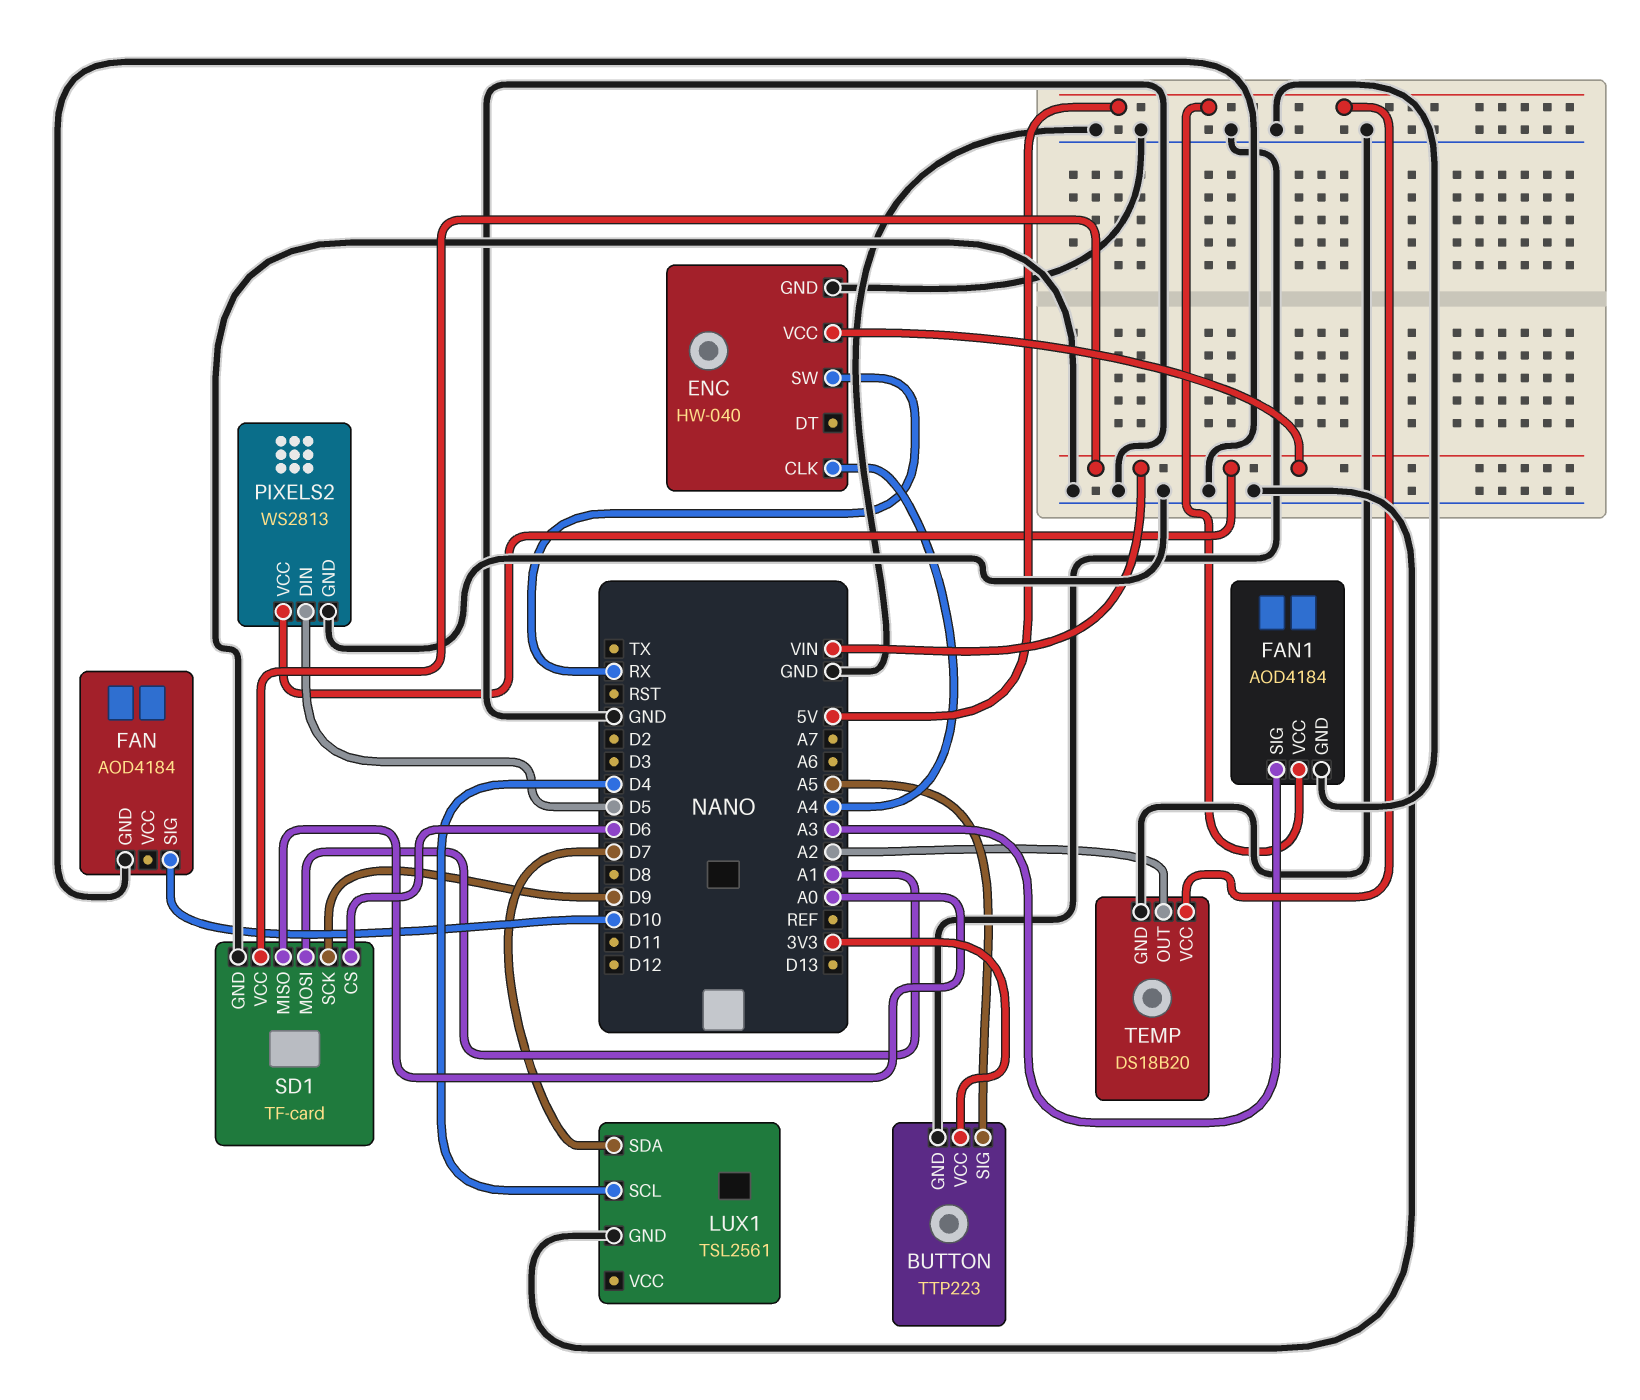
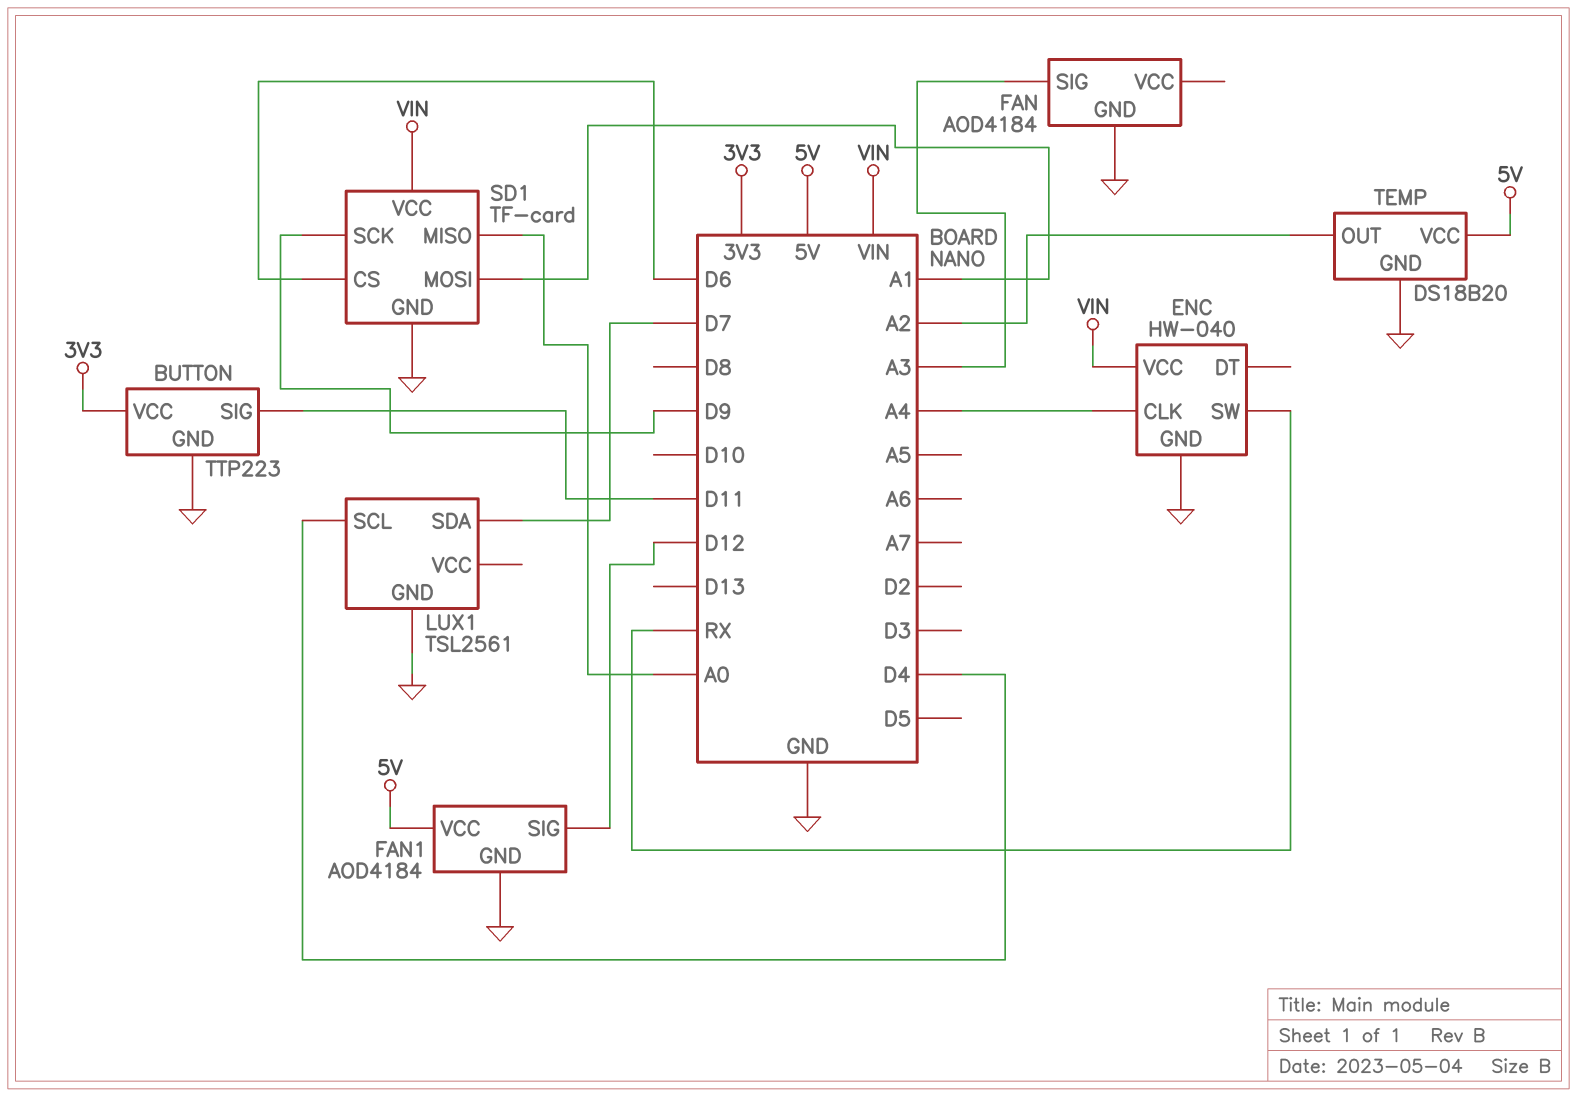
BUTTON pin SIG: A5 -> D11
FAN pin SIG: D10 -> A3
FAN1 pin SIG: A3 -> D12
PIXELS2: WS2813 -> none
PIXELS2 pin DIN: D5 -> none
PIXELS2 pin GND: GND -> none
PIXELS2 pin VCC: VIN -> none

